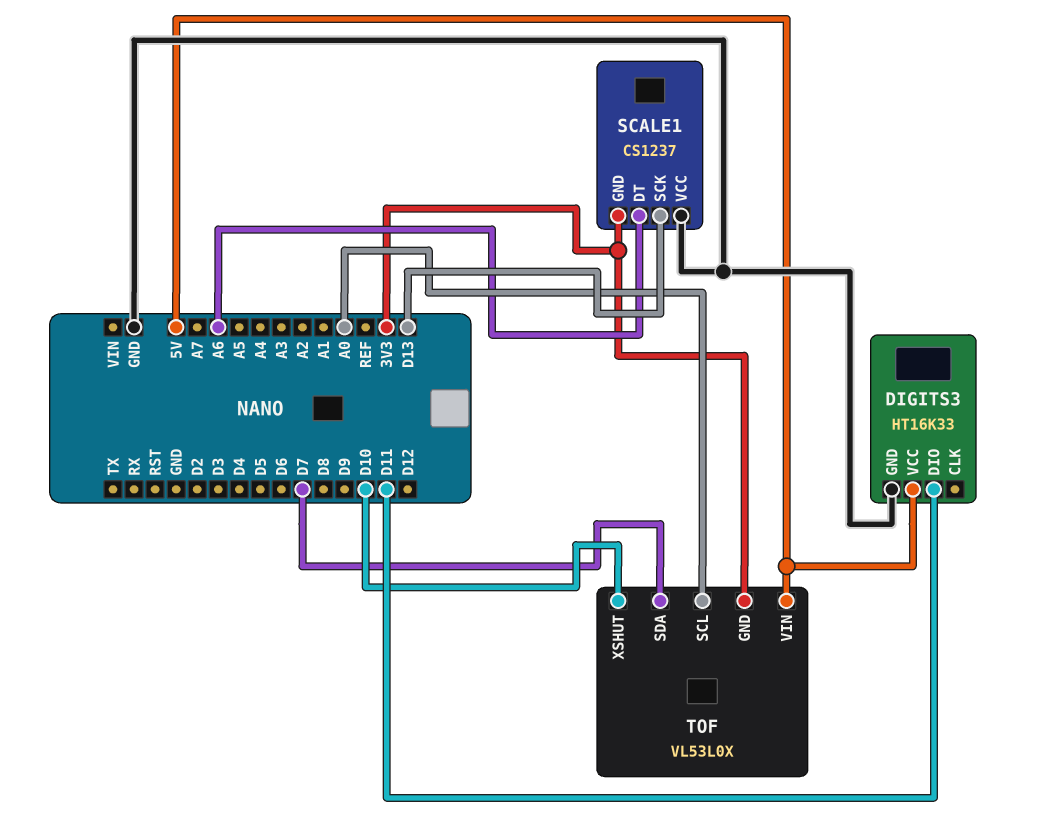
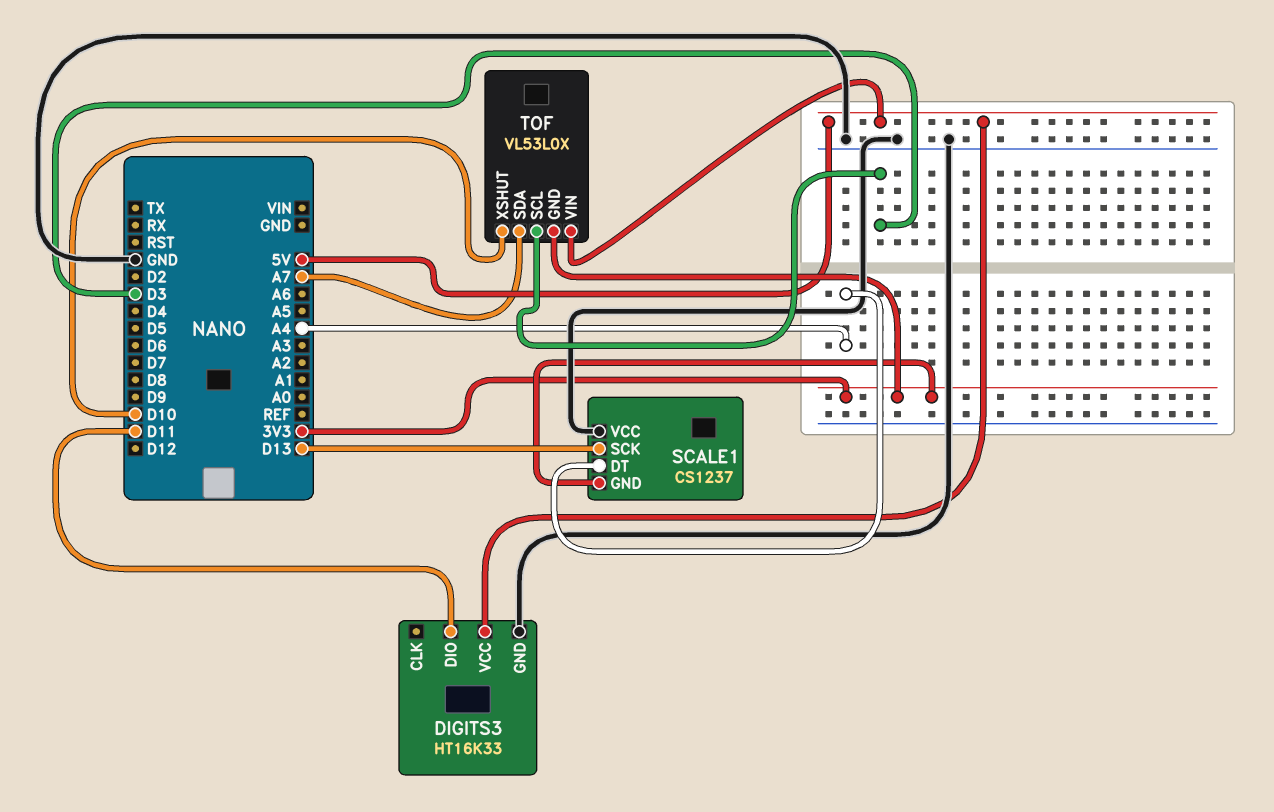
SCALE1 pin DT: A6 -> A4
TOF pin SCL: A0 -> D3
TOF pin SDA: D7 -> A7

